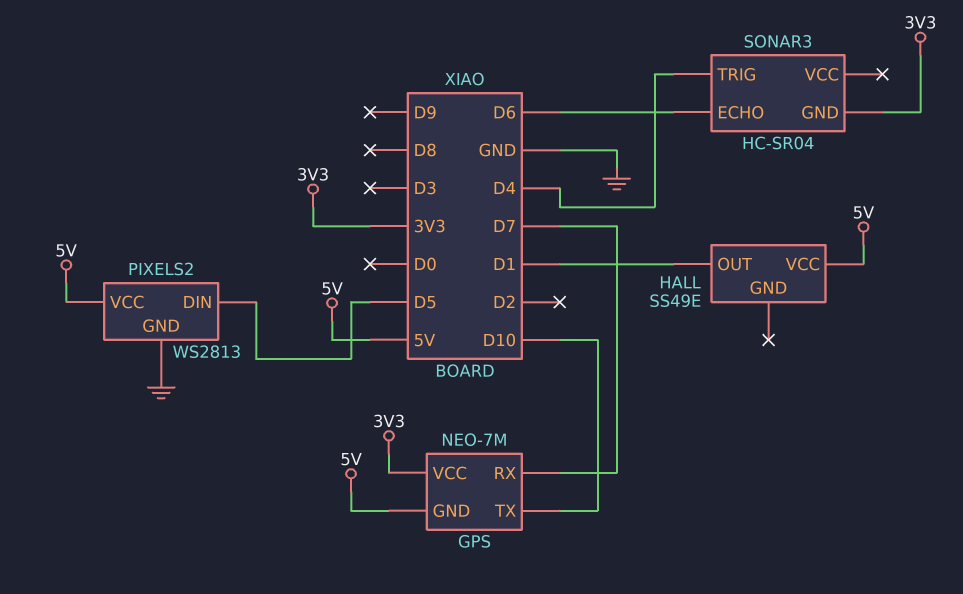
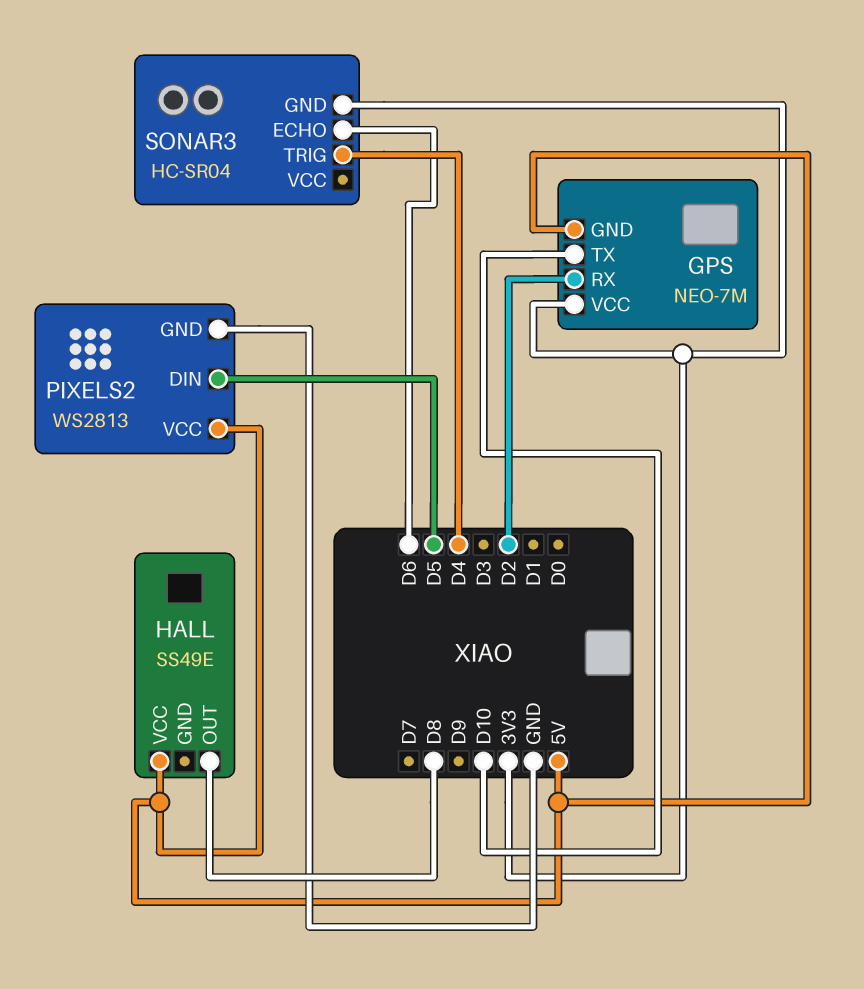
GPS pin RX: D7 -> D2
HALL pin OUT: D1 -> D8

